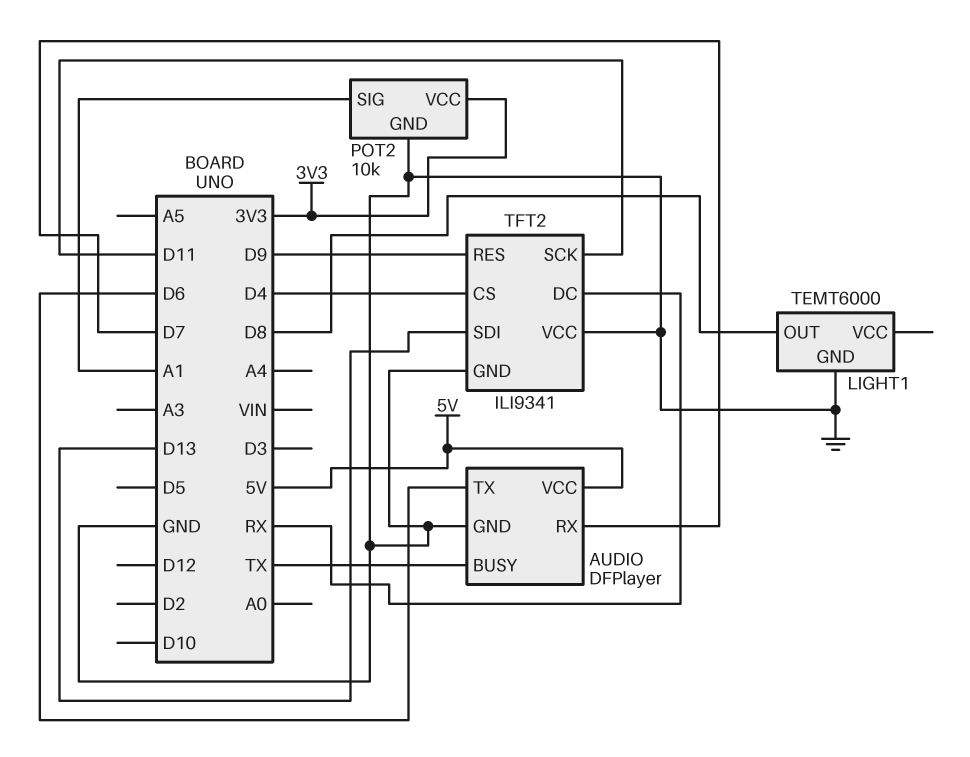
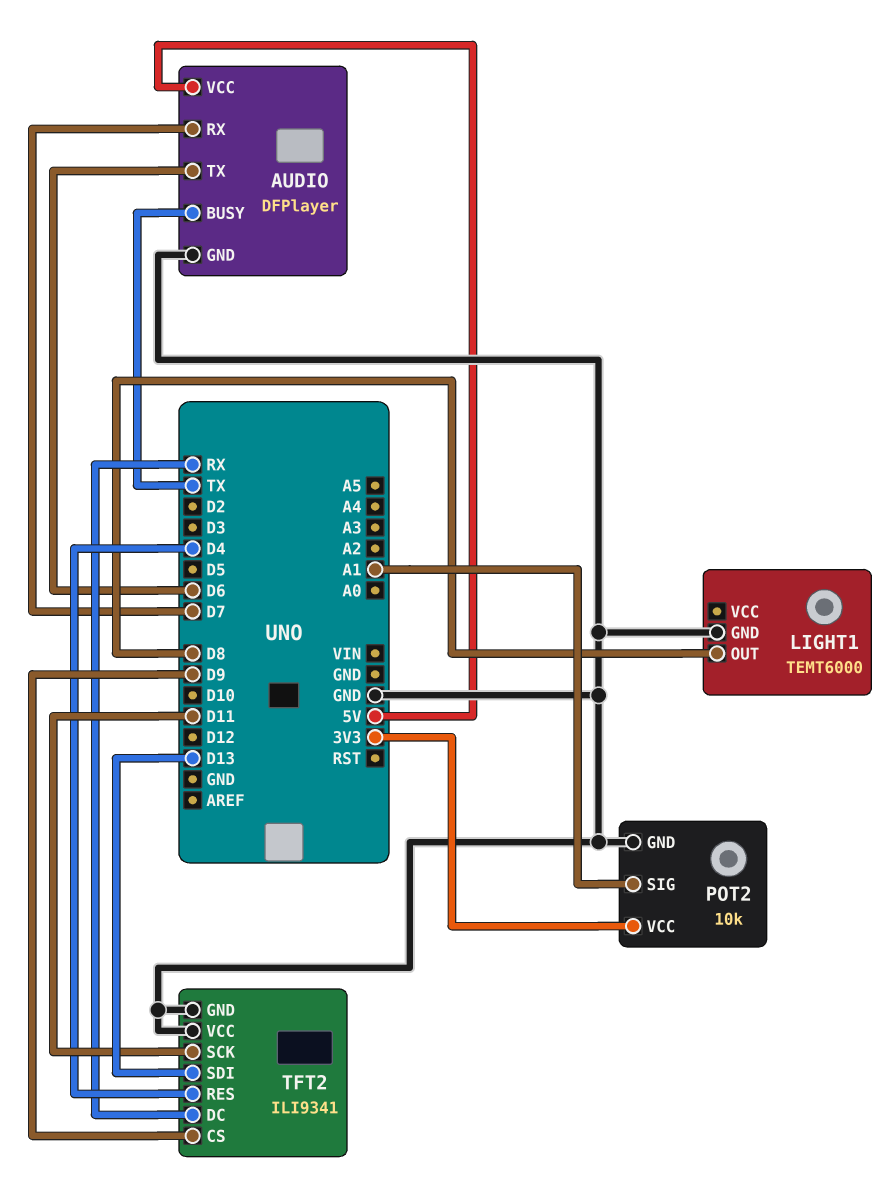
TFT2 pin CS: D4 -> D9
TFT2 pin RES: D9 -> D4

